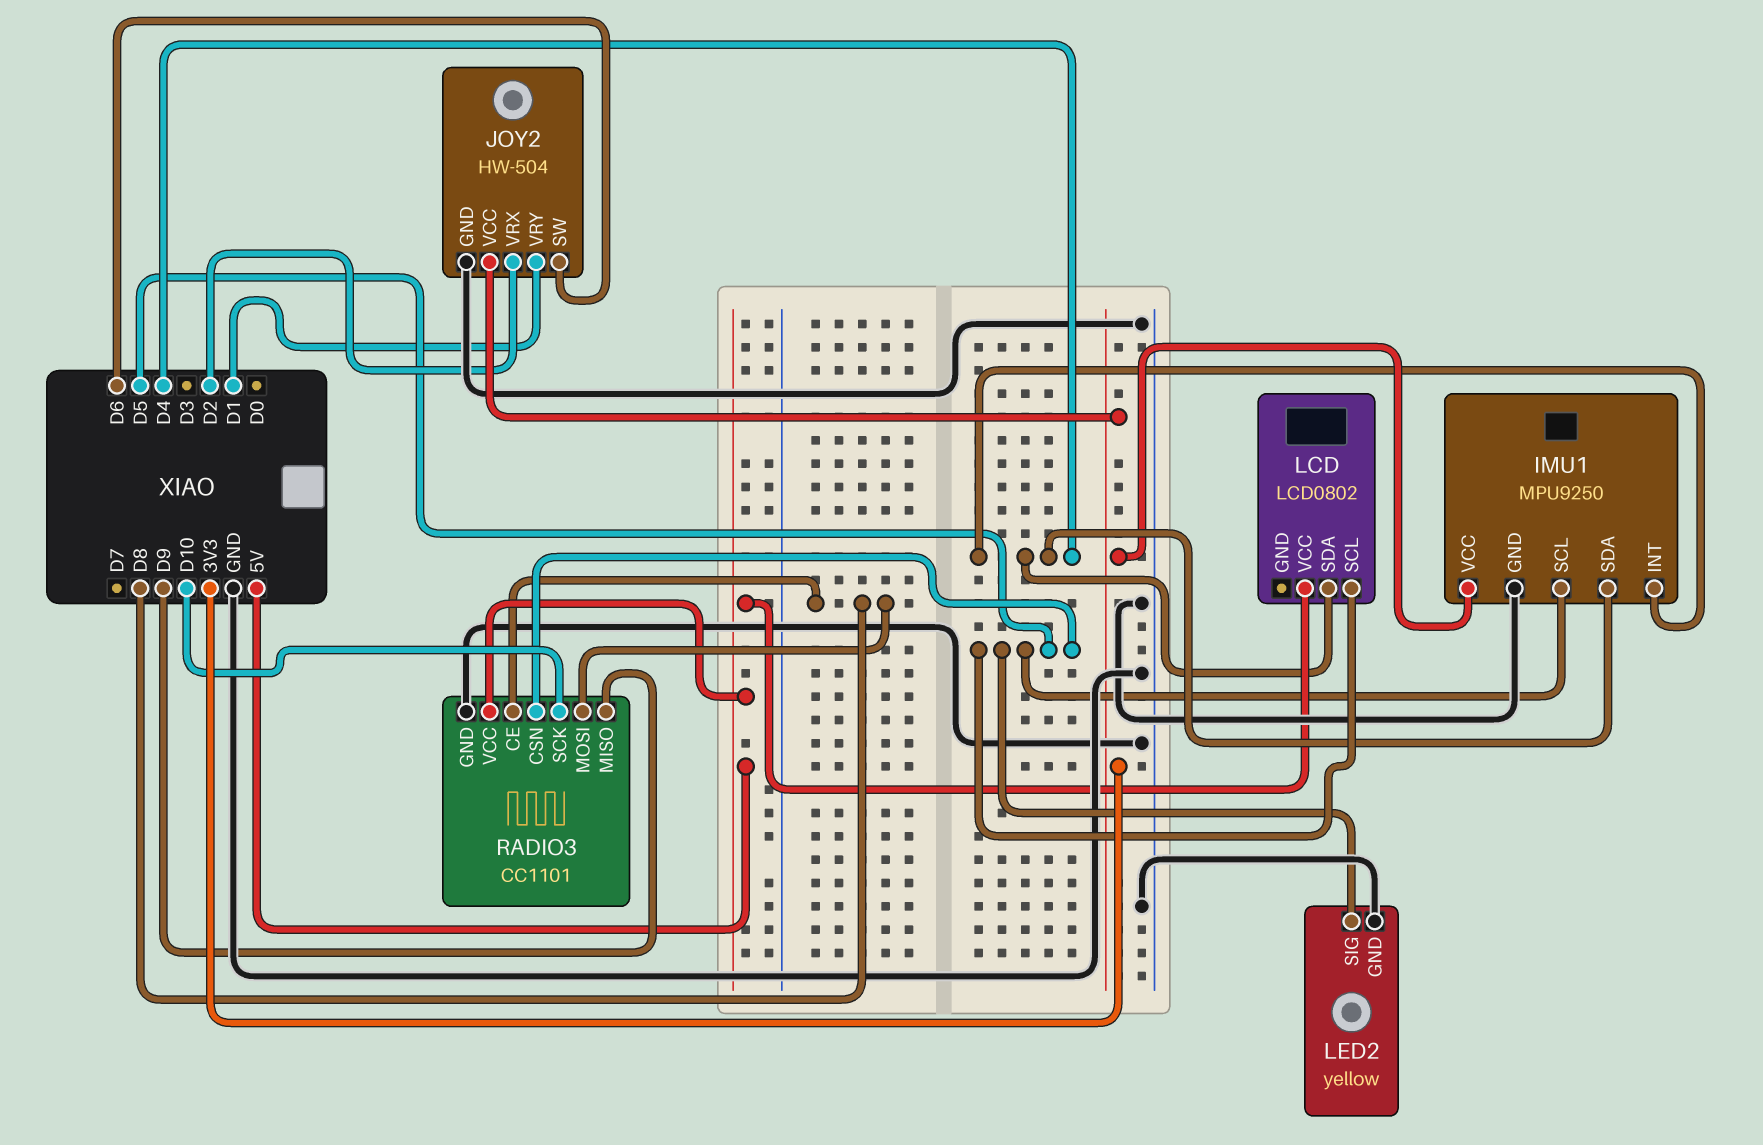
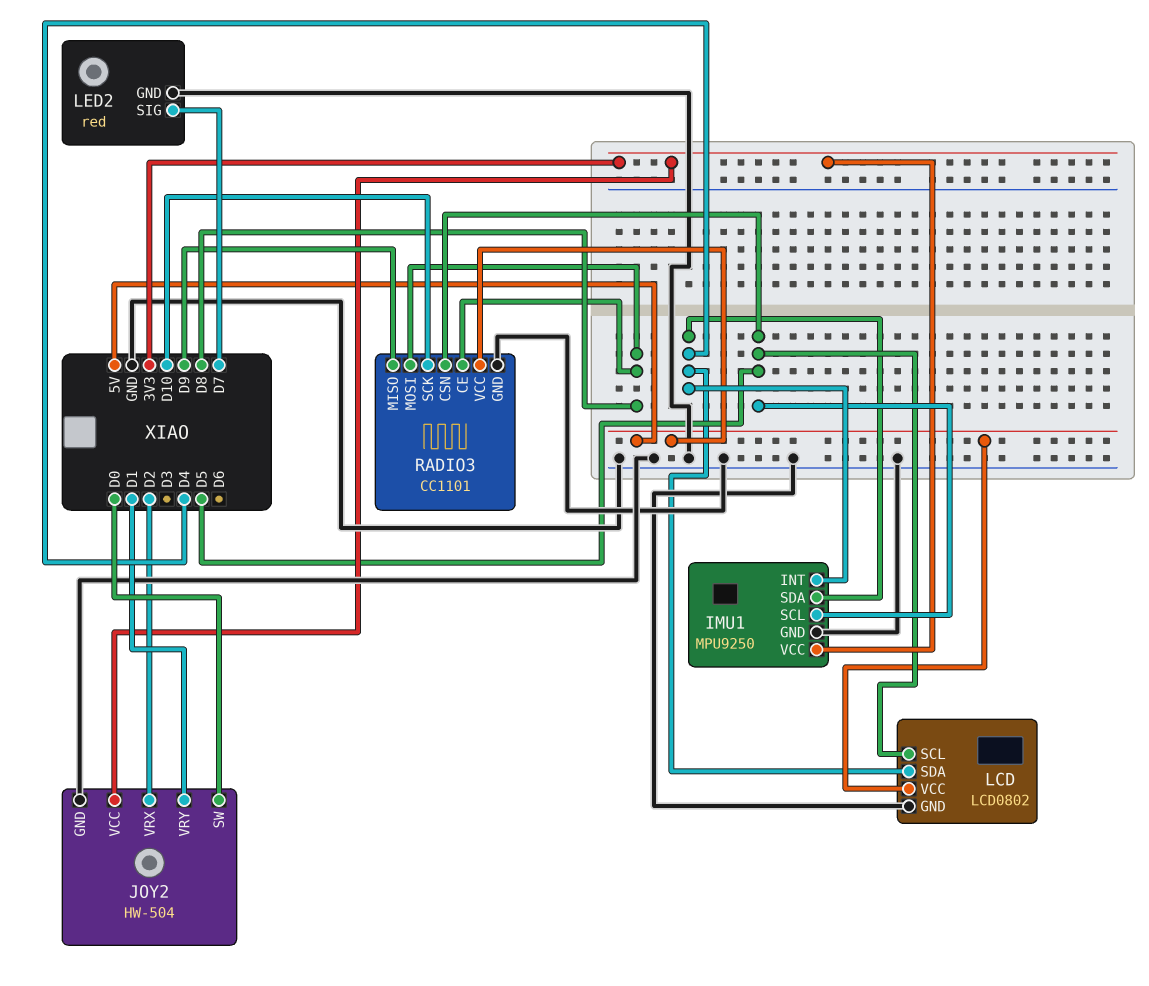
JOY2 pin SW: D6 -> D0
LCD pin GND: none -> GND
LED2: yellow -> red
LED2 pin SIG: D5 -> D7

